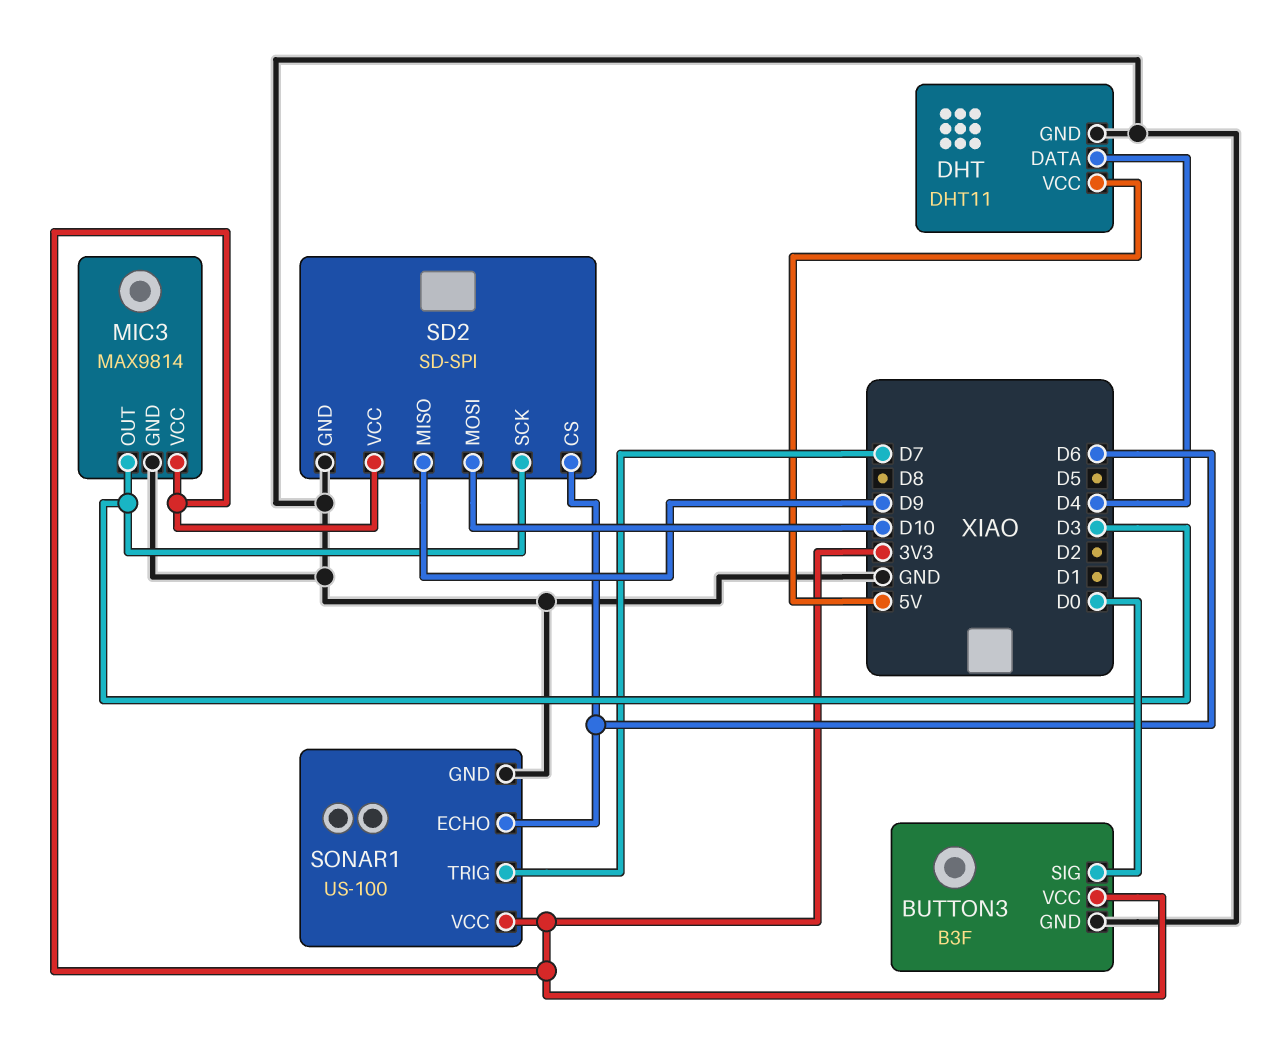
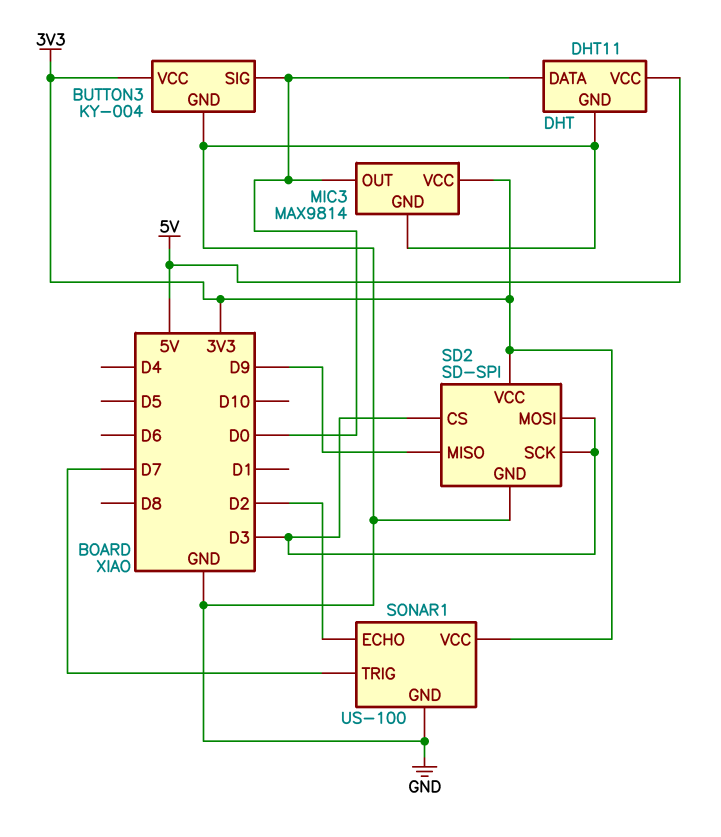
BUTTON3: B3F -> KY-004
DHT pin DATA: D4 -> D0
MIC3 pin OUT: D3 -> D0
SD2 pin CS: D6 -> D3
SD2 pin MOSI: D10 -> D3
SONAR1 pin ECHO: D6 -> D2

